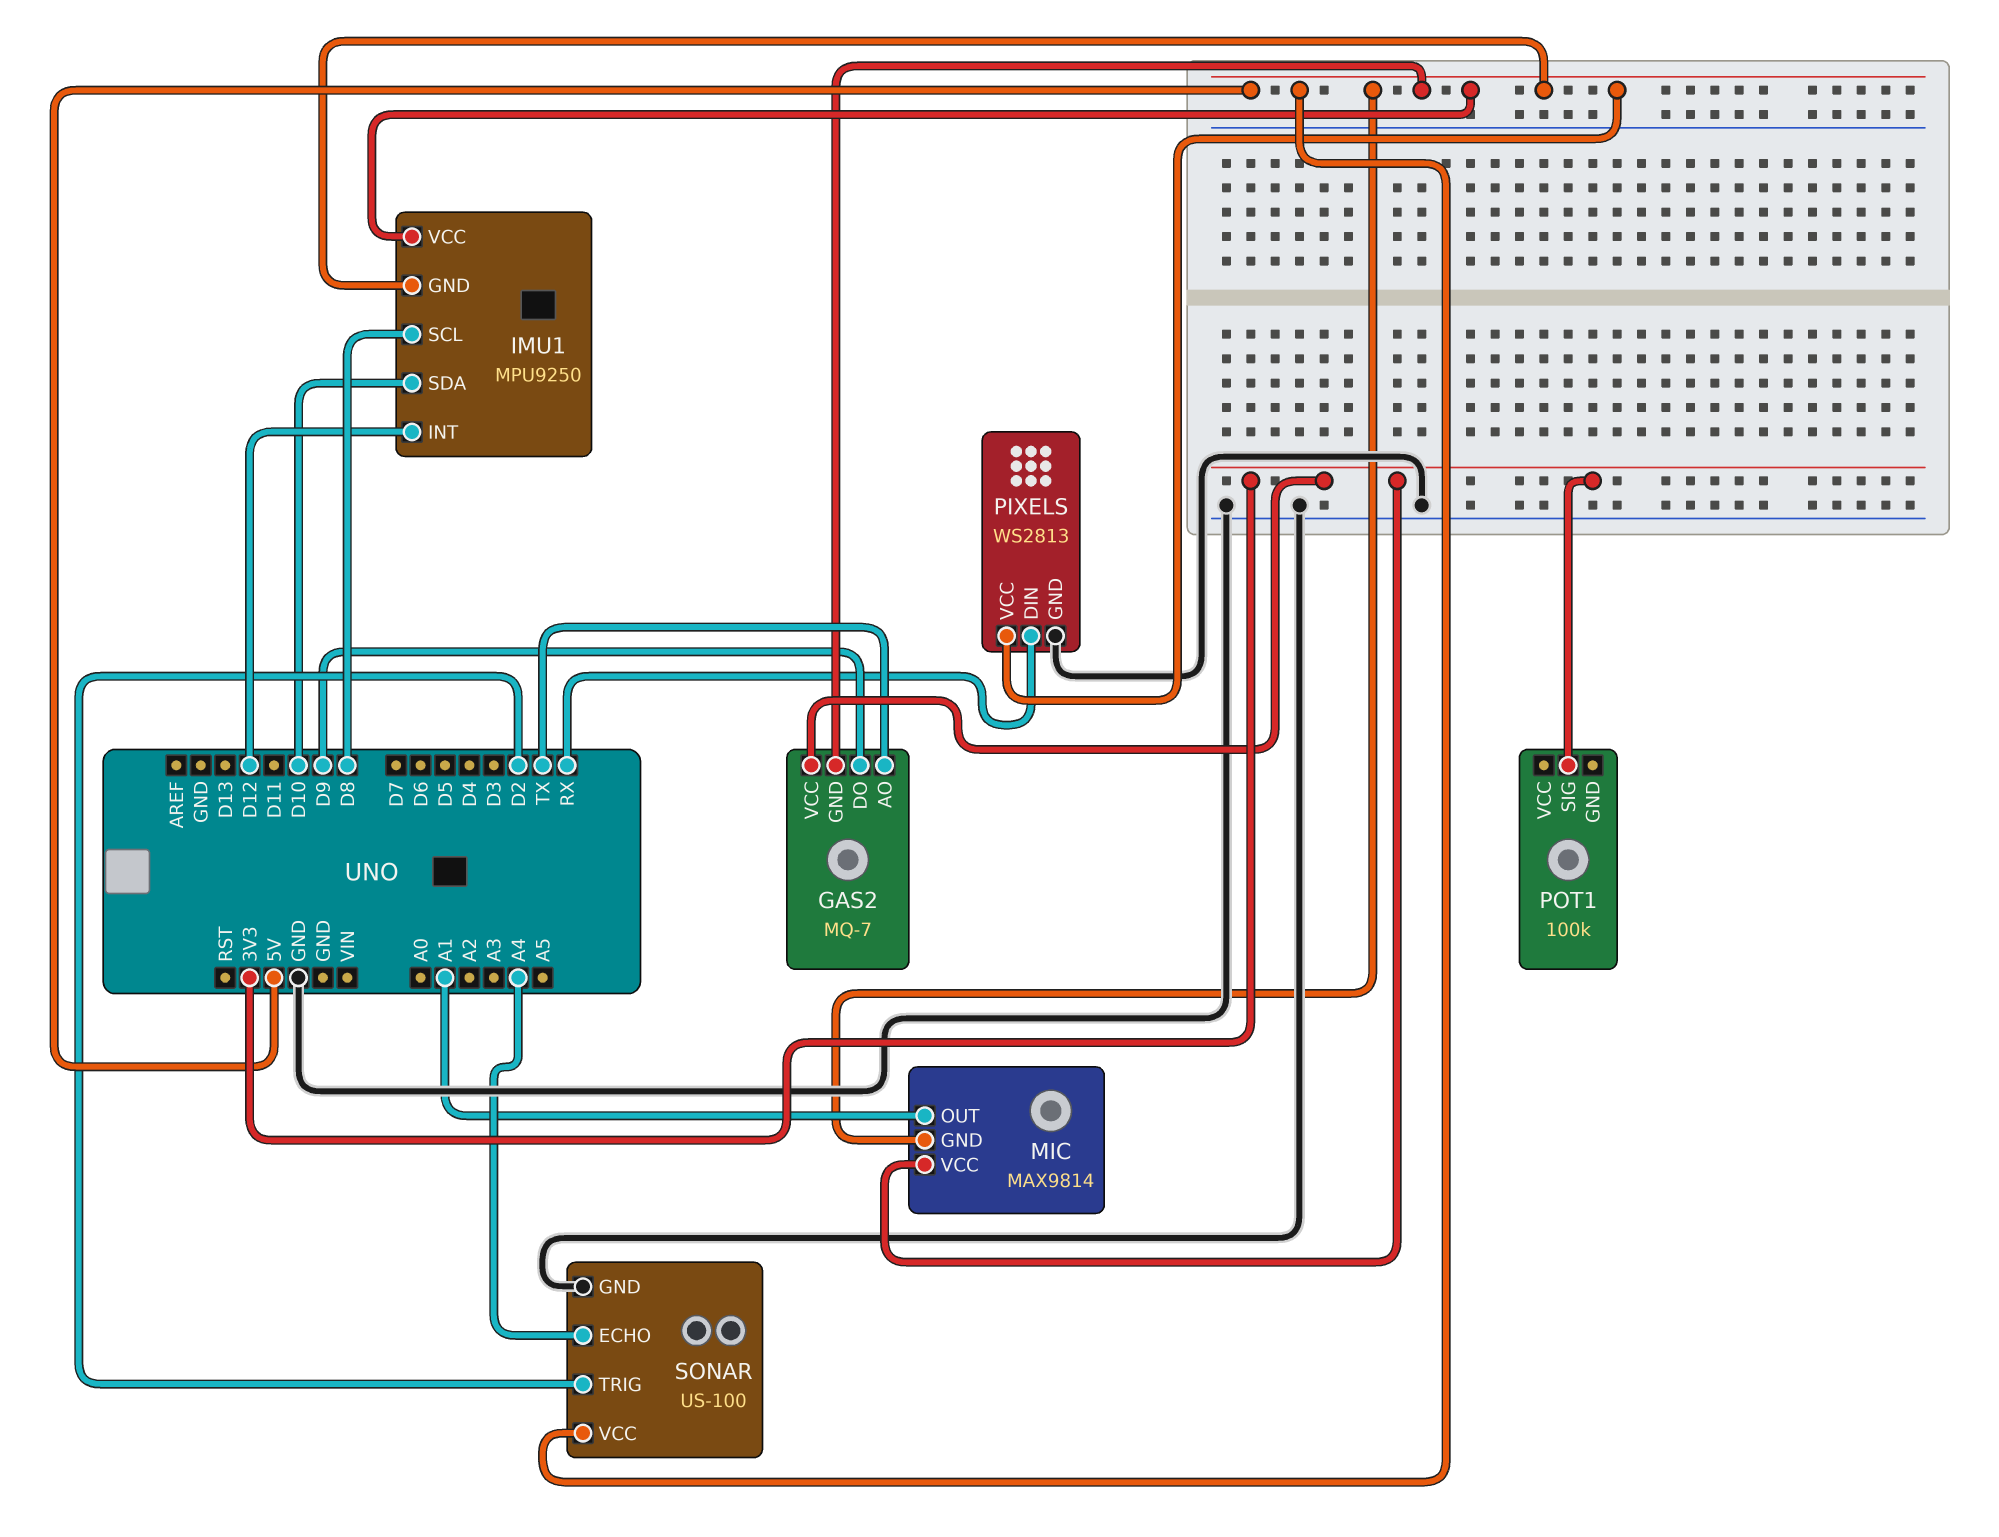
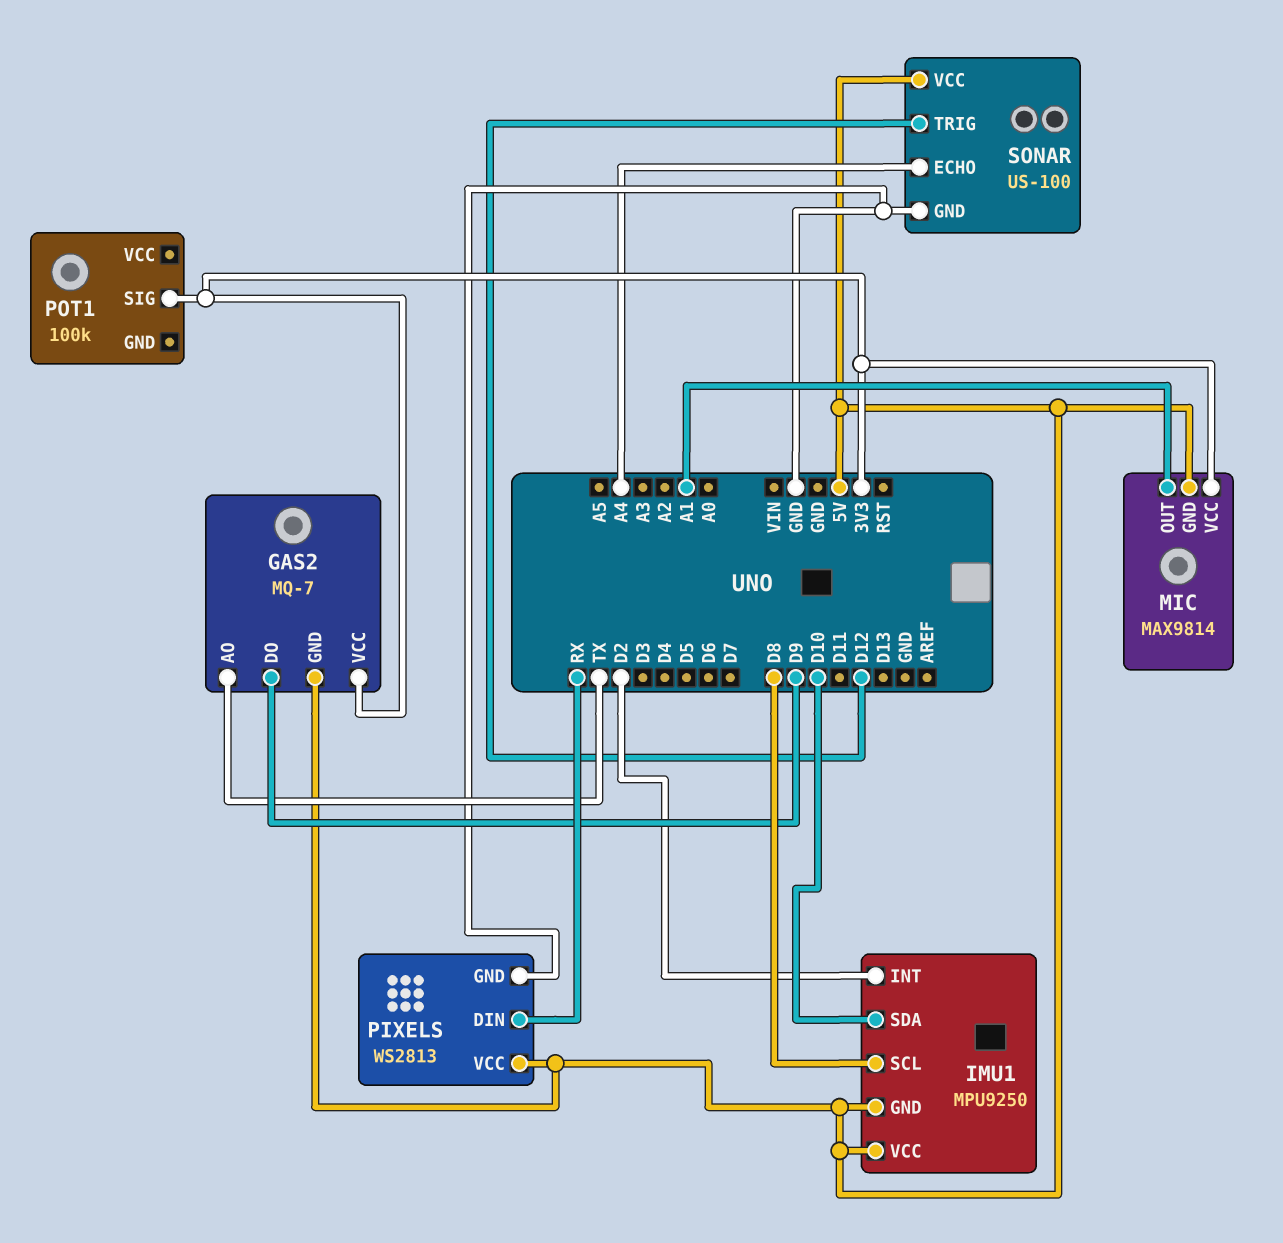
IMU1 pin INT: D12 -> D2
SONAR pin TRIG: D2 -> D12

